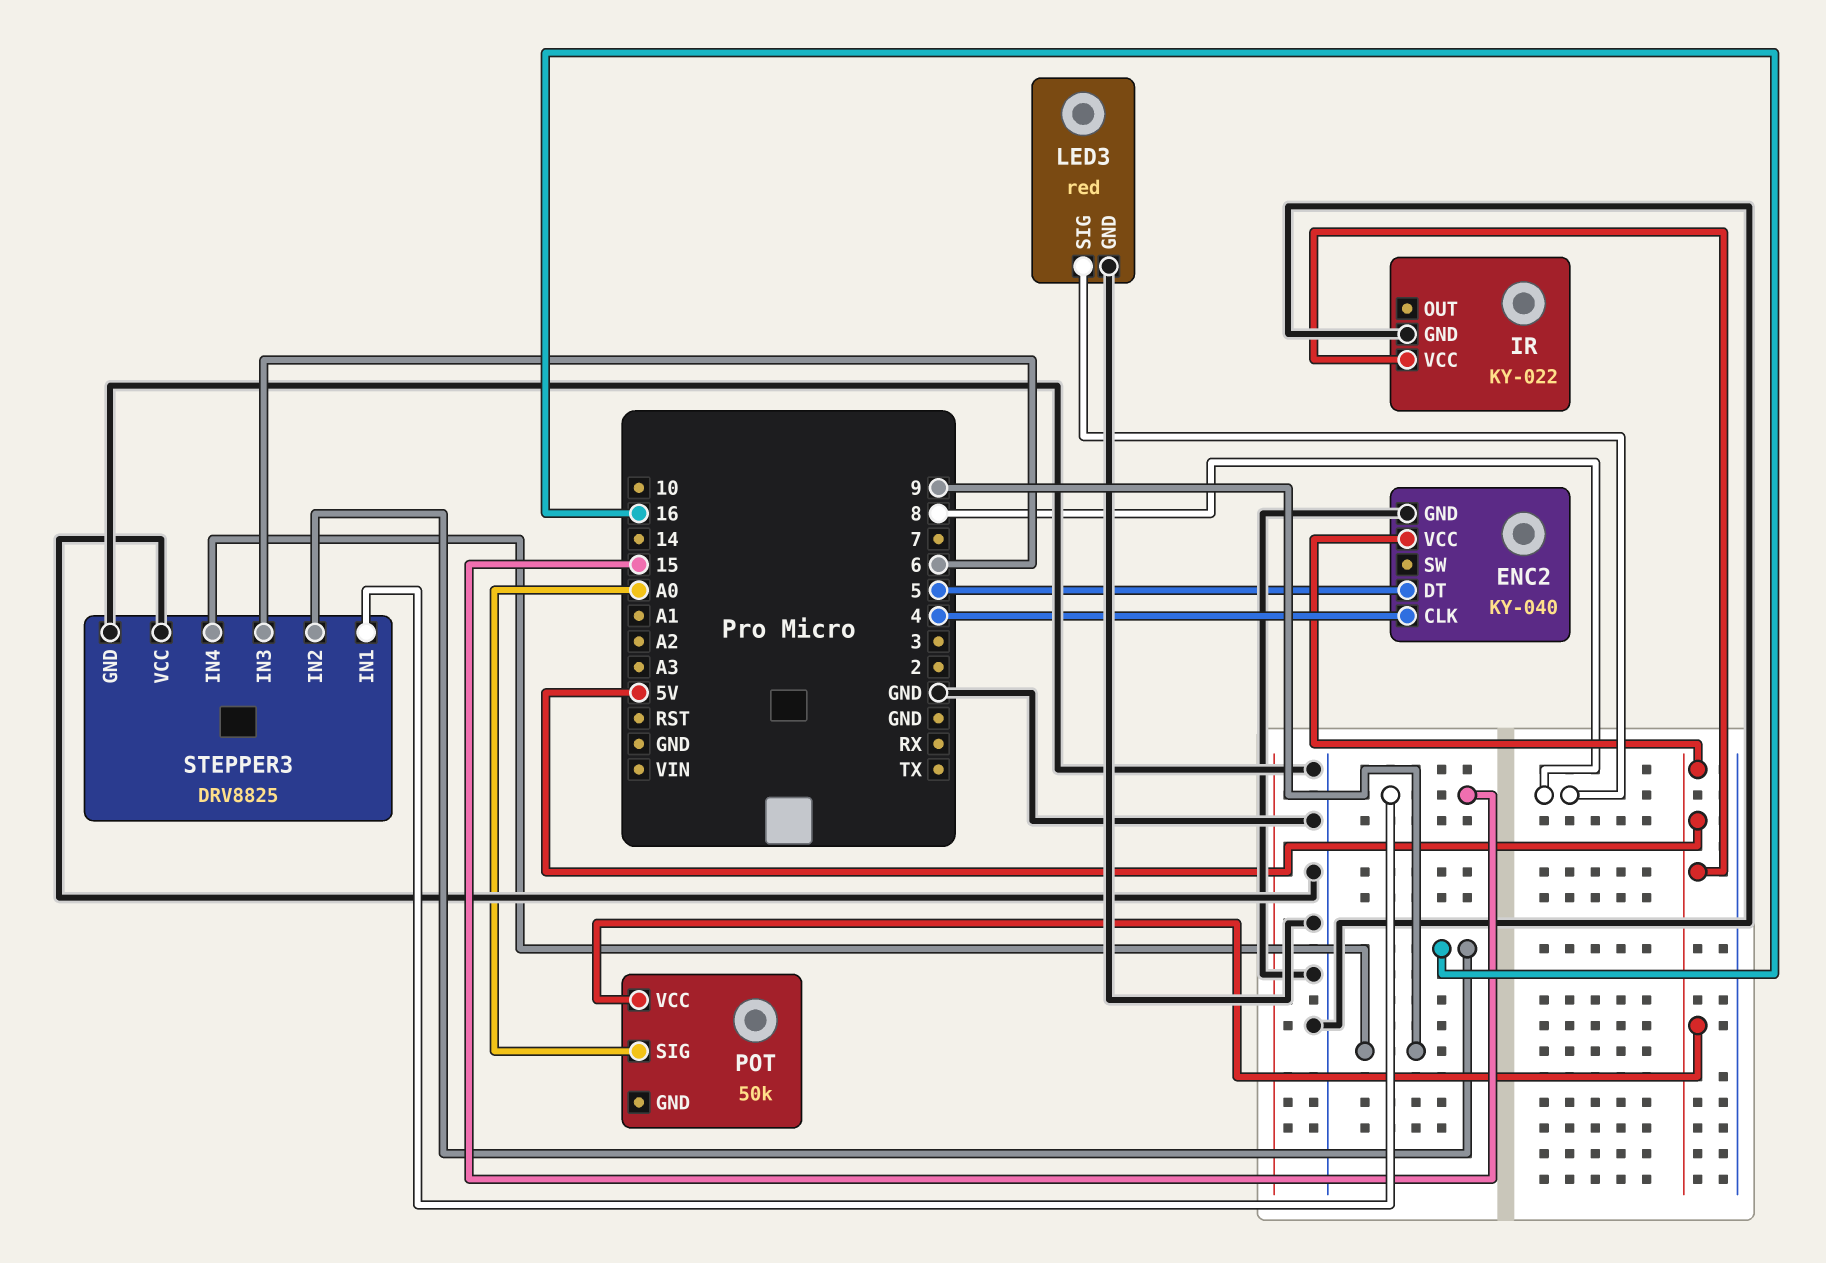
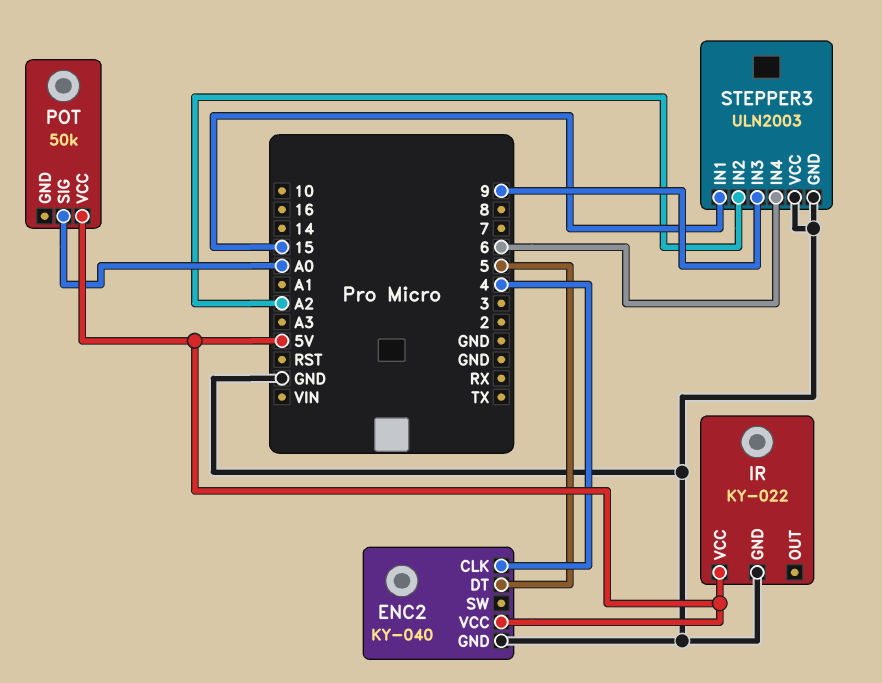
LED3: red -> none
LED3 pin GND: GND -> none
LED3 pin SIG: 8 -> none
STEPPER3: DRV8825 -> ULN2003
STEPPER3 pin IN2: 16 -> A2
STEPPER3 pin IN3: 6 -> 9
STEPPER3 pin IN4: 9 -> 6

